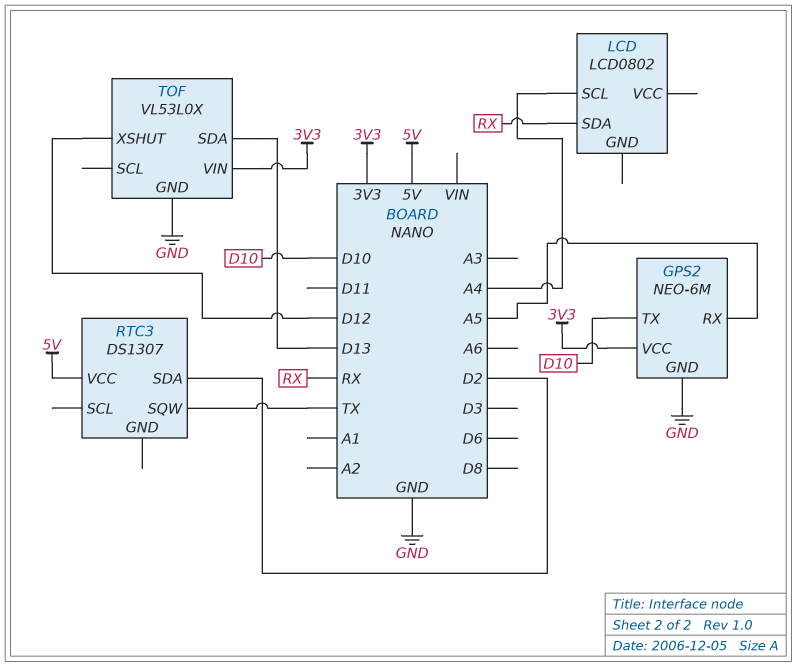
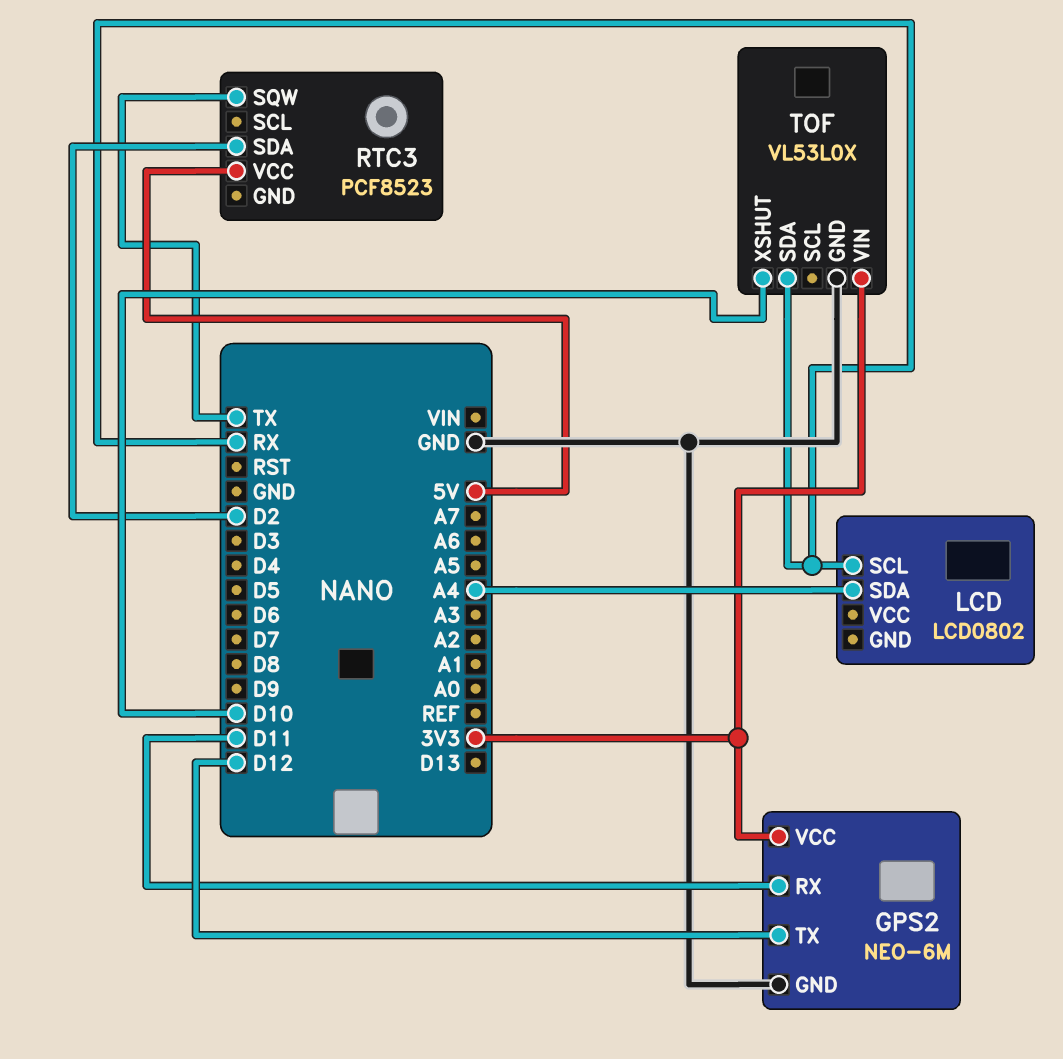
GPS2 pin RX: A5 -> D11
GPS2 pin TX: D10 -> D12
LCD pin SCL: A4 -> RX
LCD pin SDA: RX -> A4
RTC3: DS1307 -> PCF8523
TOF pin SDA: D13 -> RX
TOF pin XSHUT: D12 -> D10

